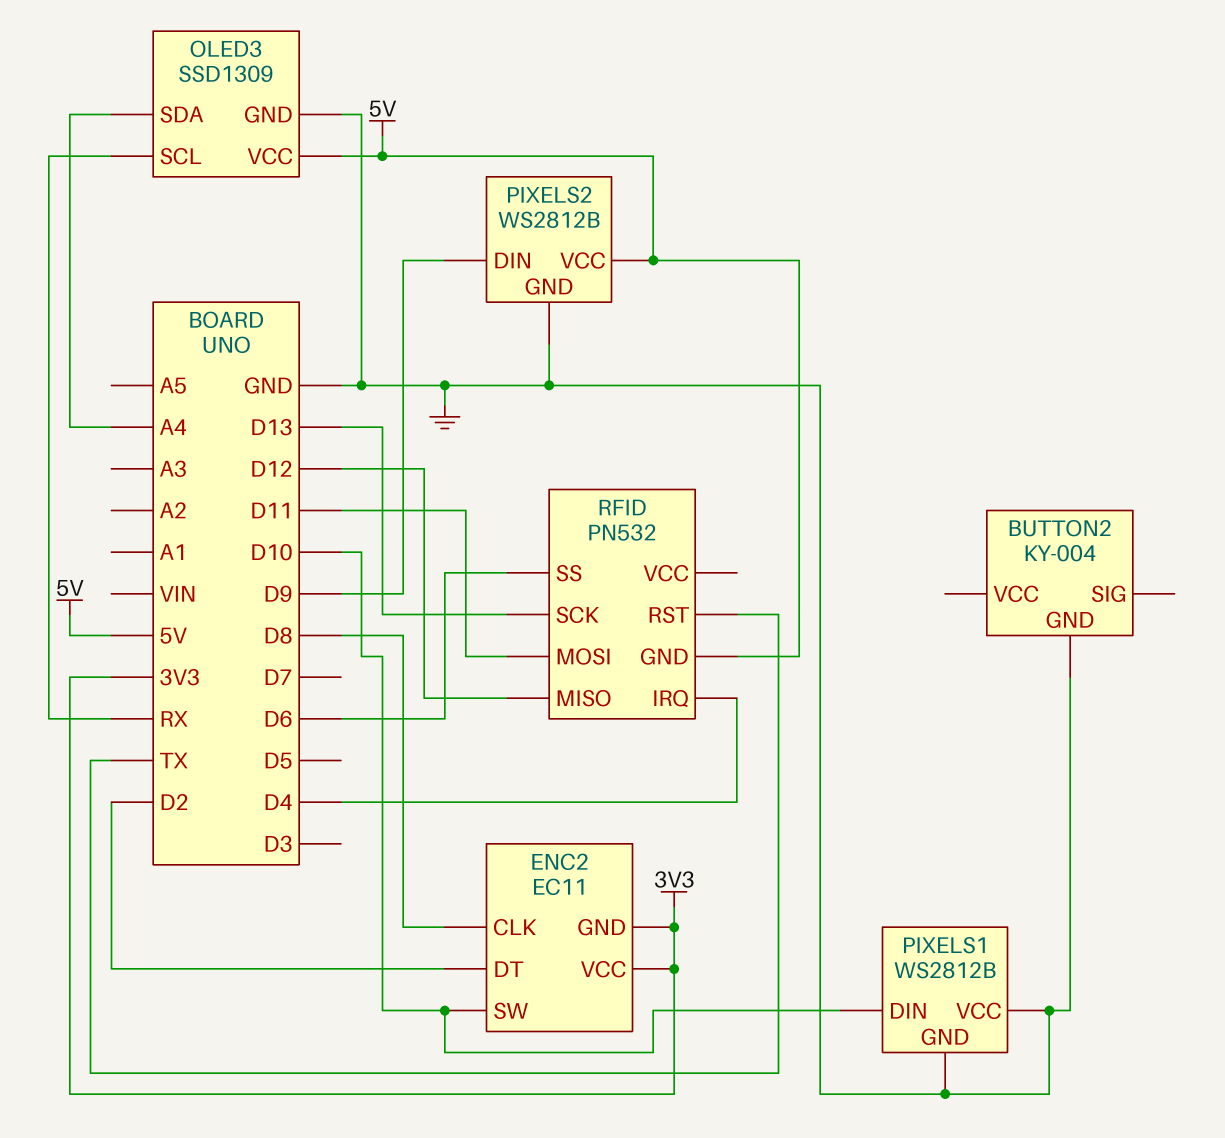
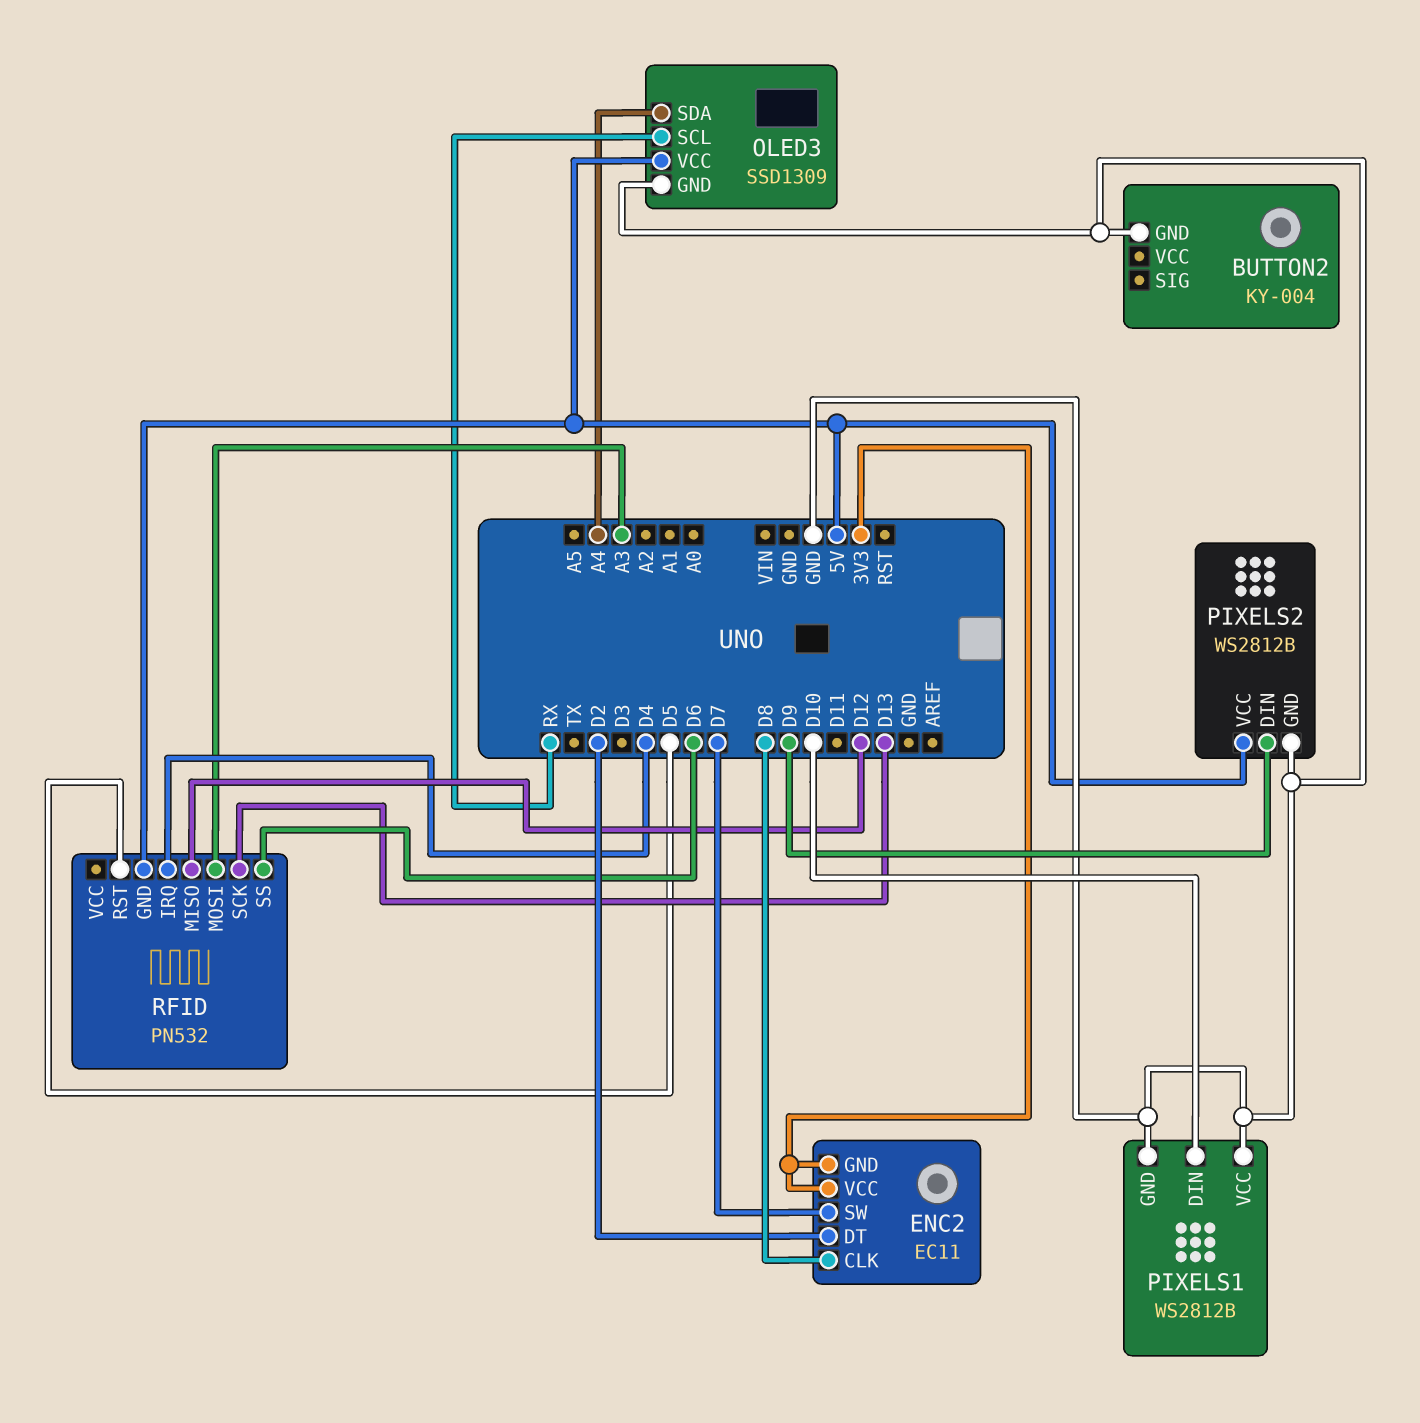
ENC2 pin SW: D10 -> D7
RFID pin MOSI: D11 -> A3
RFID pin RST: TX -> D5

